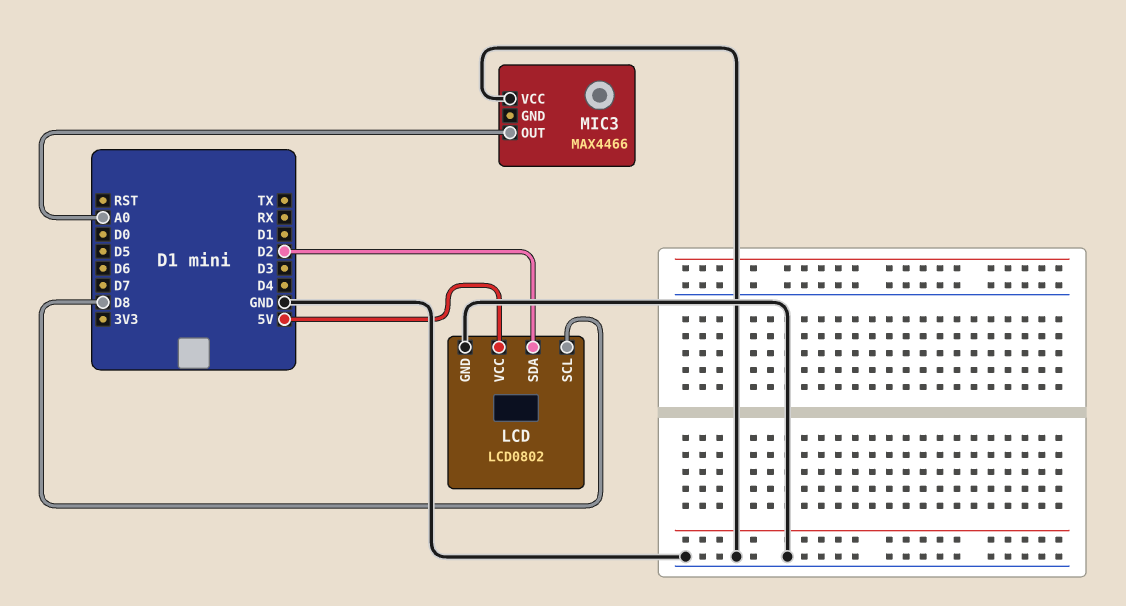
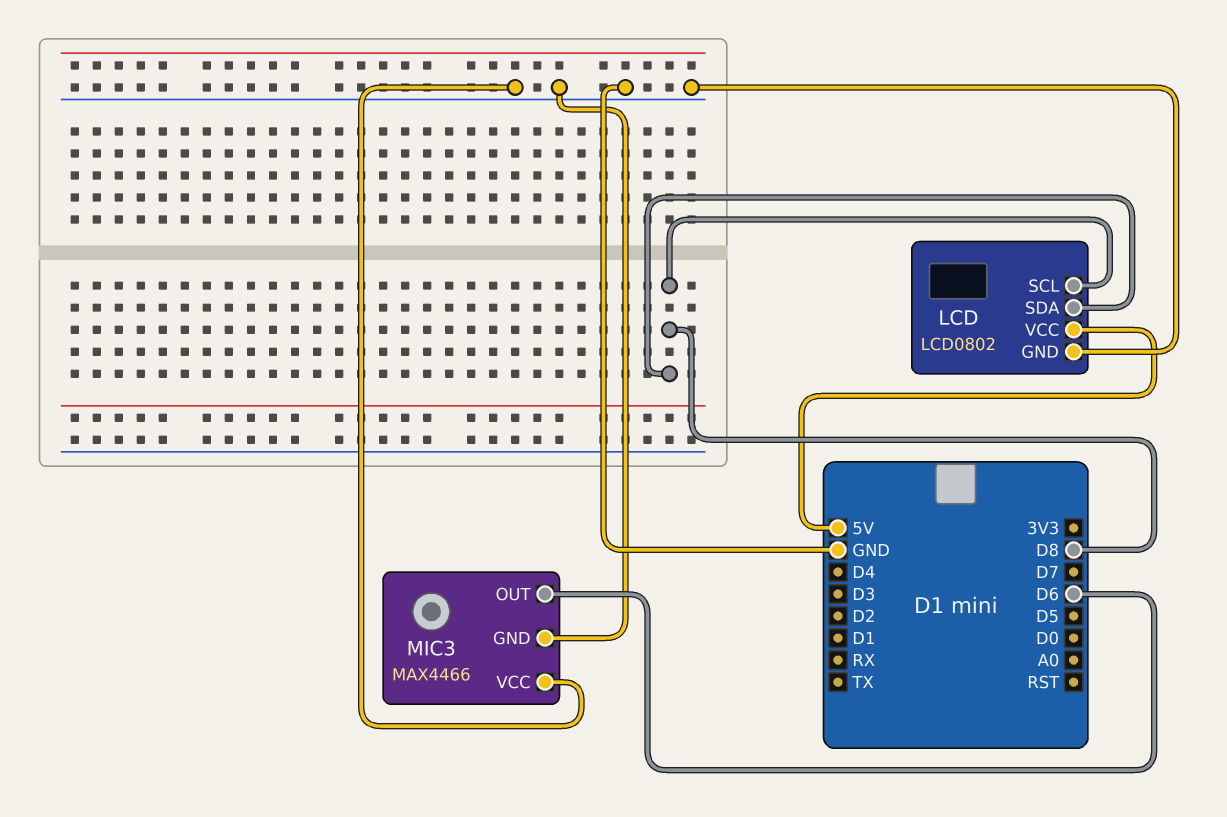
LCD pin SDA: D2 -> D8
MIC3 pin GND: none -> GND
MIC3 pin OUT: A0 -> D6

